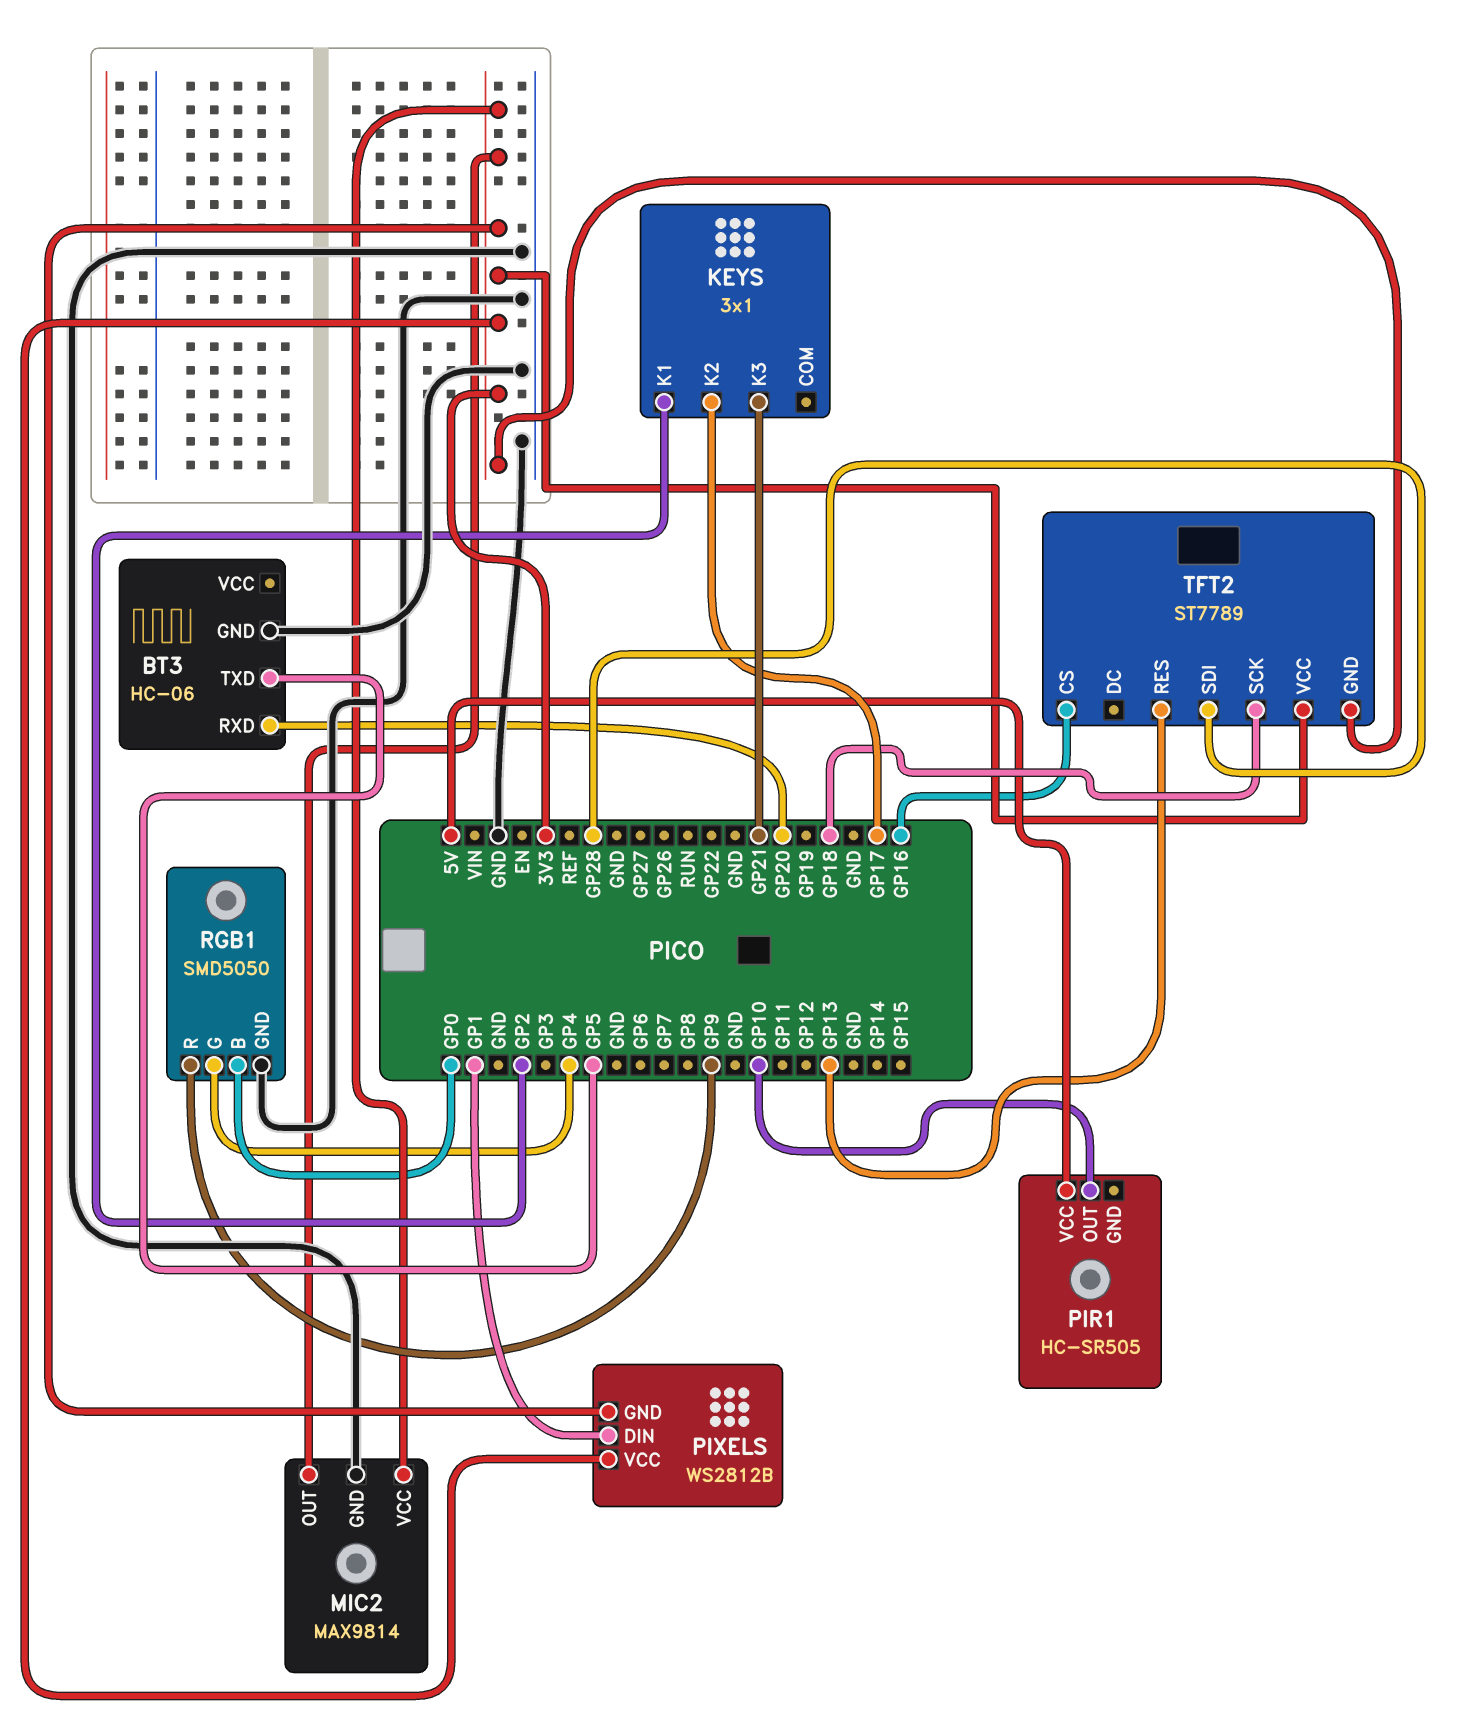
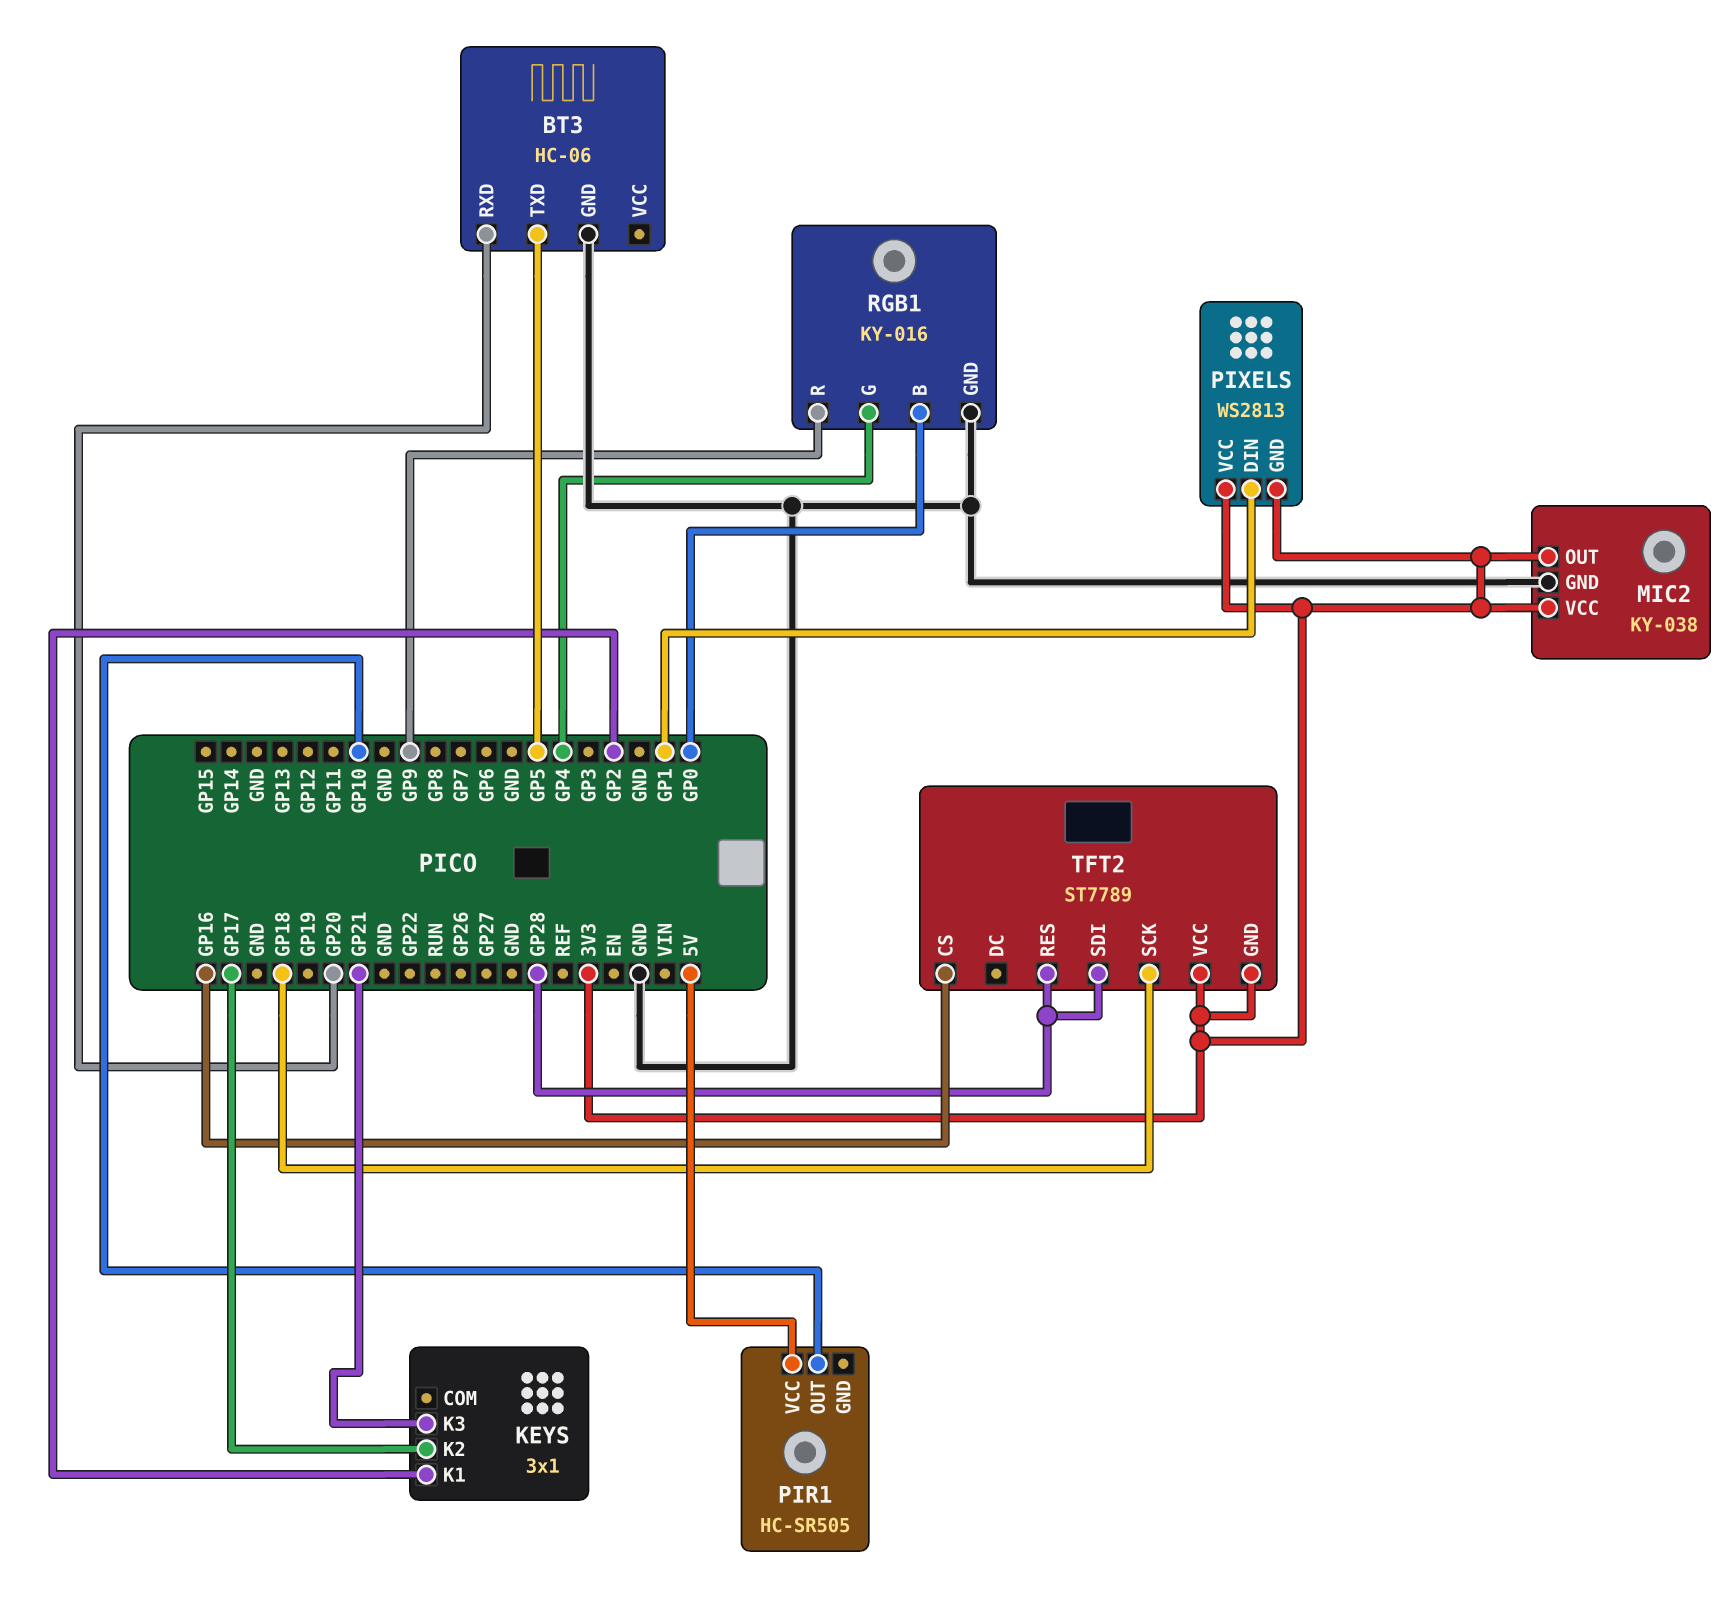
MIC2: MAX9814 -> KY-038
PIXELS: WS2812B -> WS2813
RGB1: SMD5050 -> KY-016
TFT2 pin RES: GP13 -> GP28

